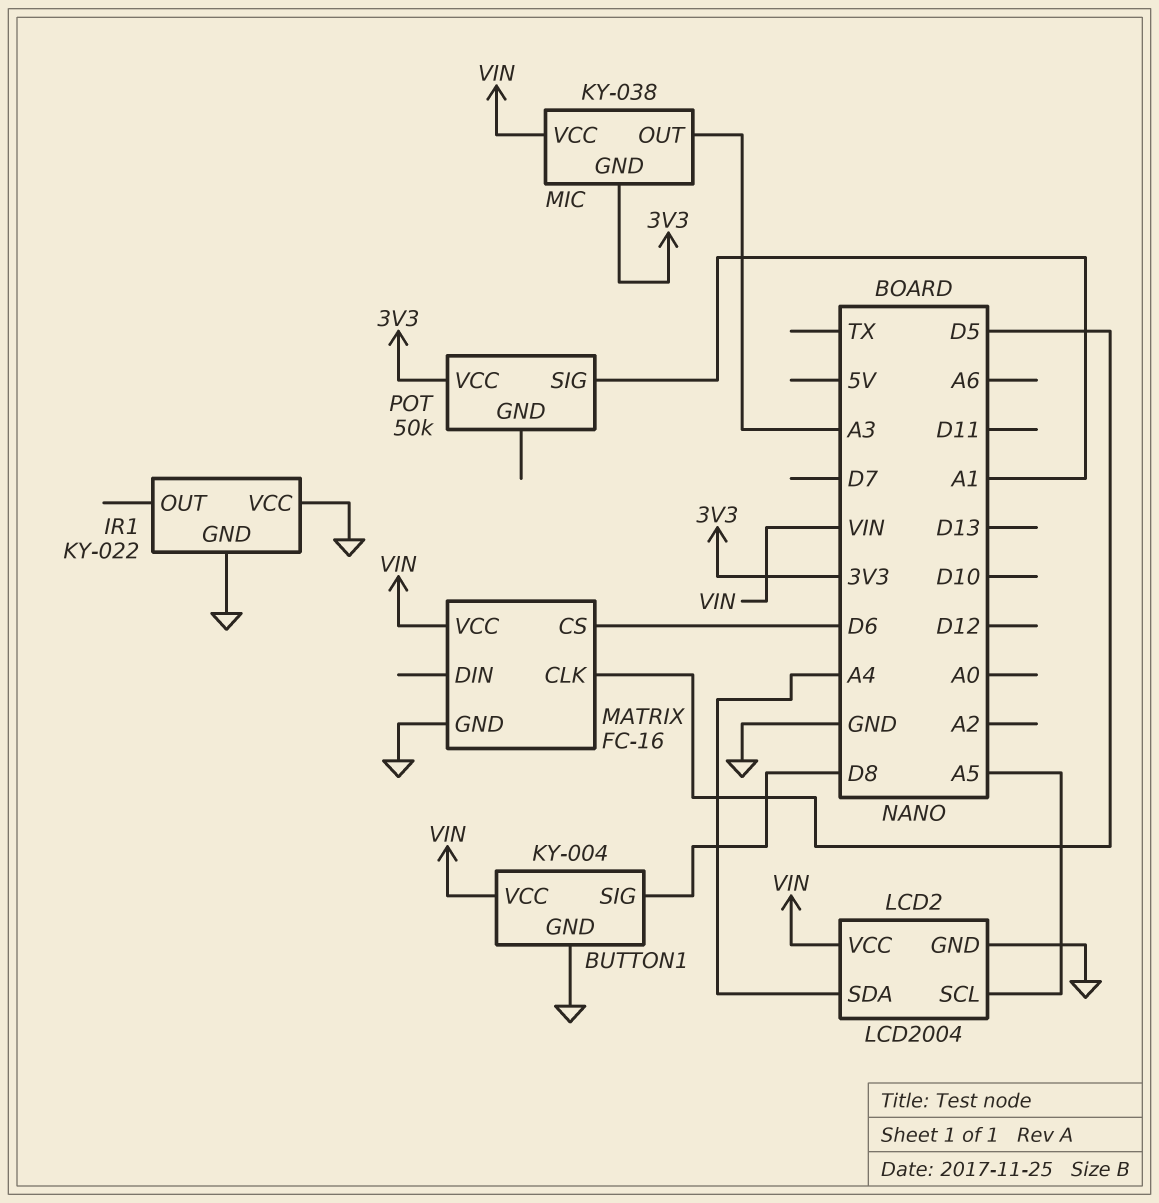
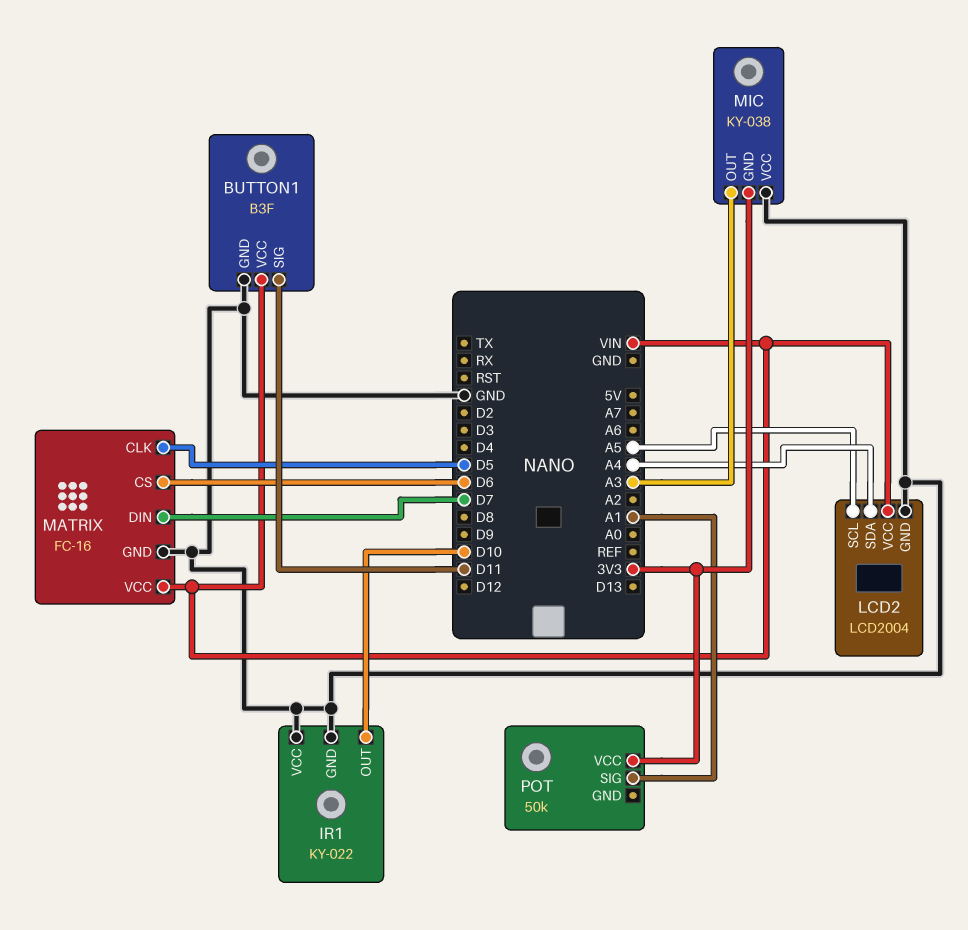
BUTTON1: KY-004 -> B3F
BUTTON1 pin SIG: D8 -> D11
IR1 pin OUT: none -> D10
MATRIX pin DIN: none -> D7
MIC pin VCC: VIN -> GND

